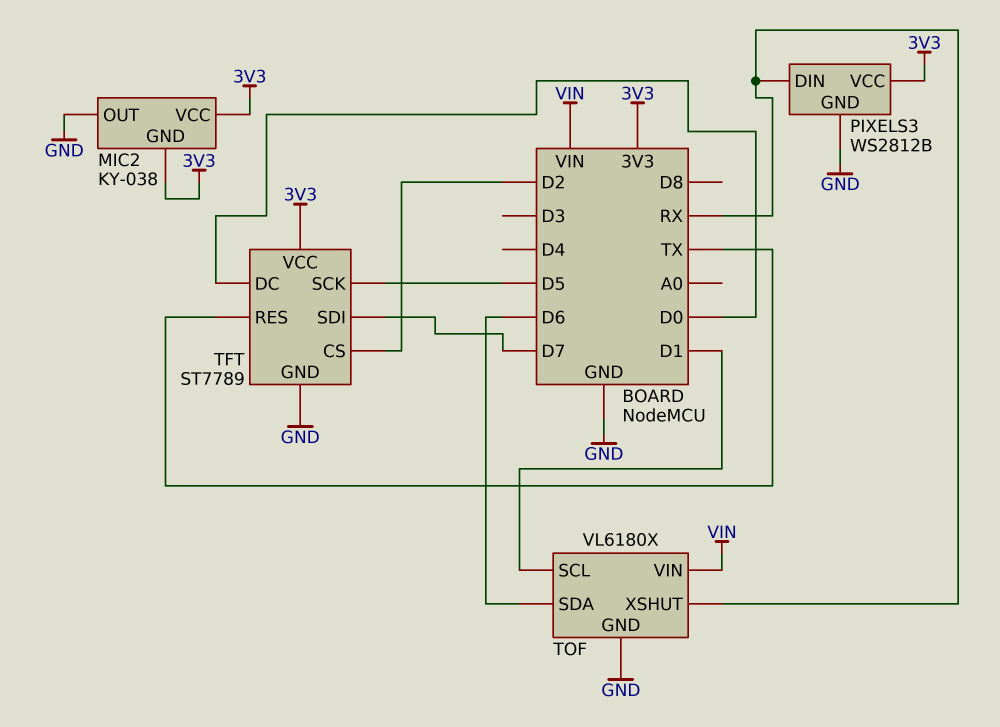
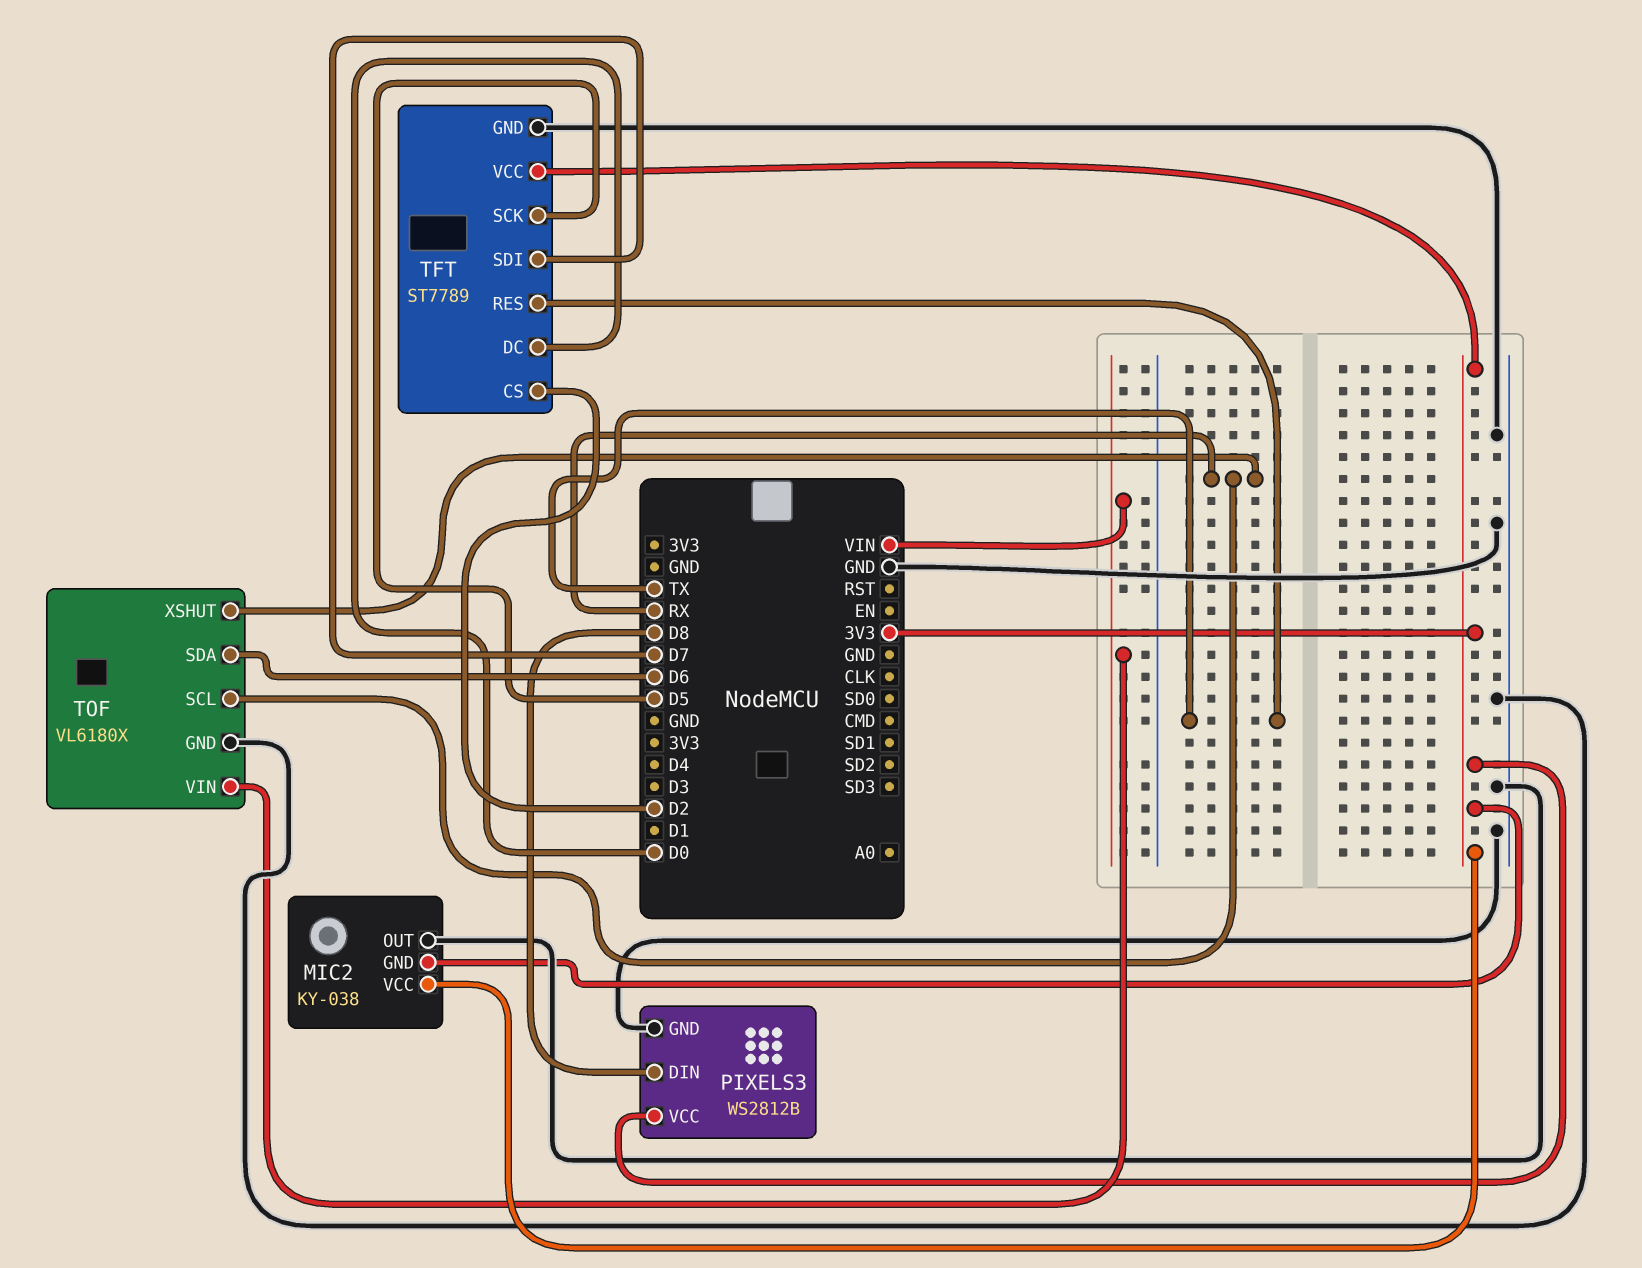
PIXELS3 pin DIN: RX -> D8
TOF pin SCL: D1 -> RX

